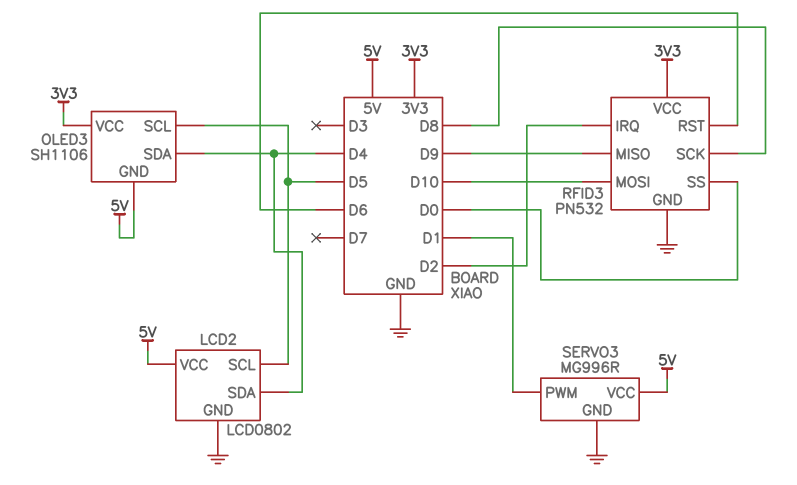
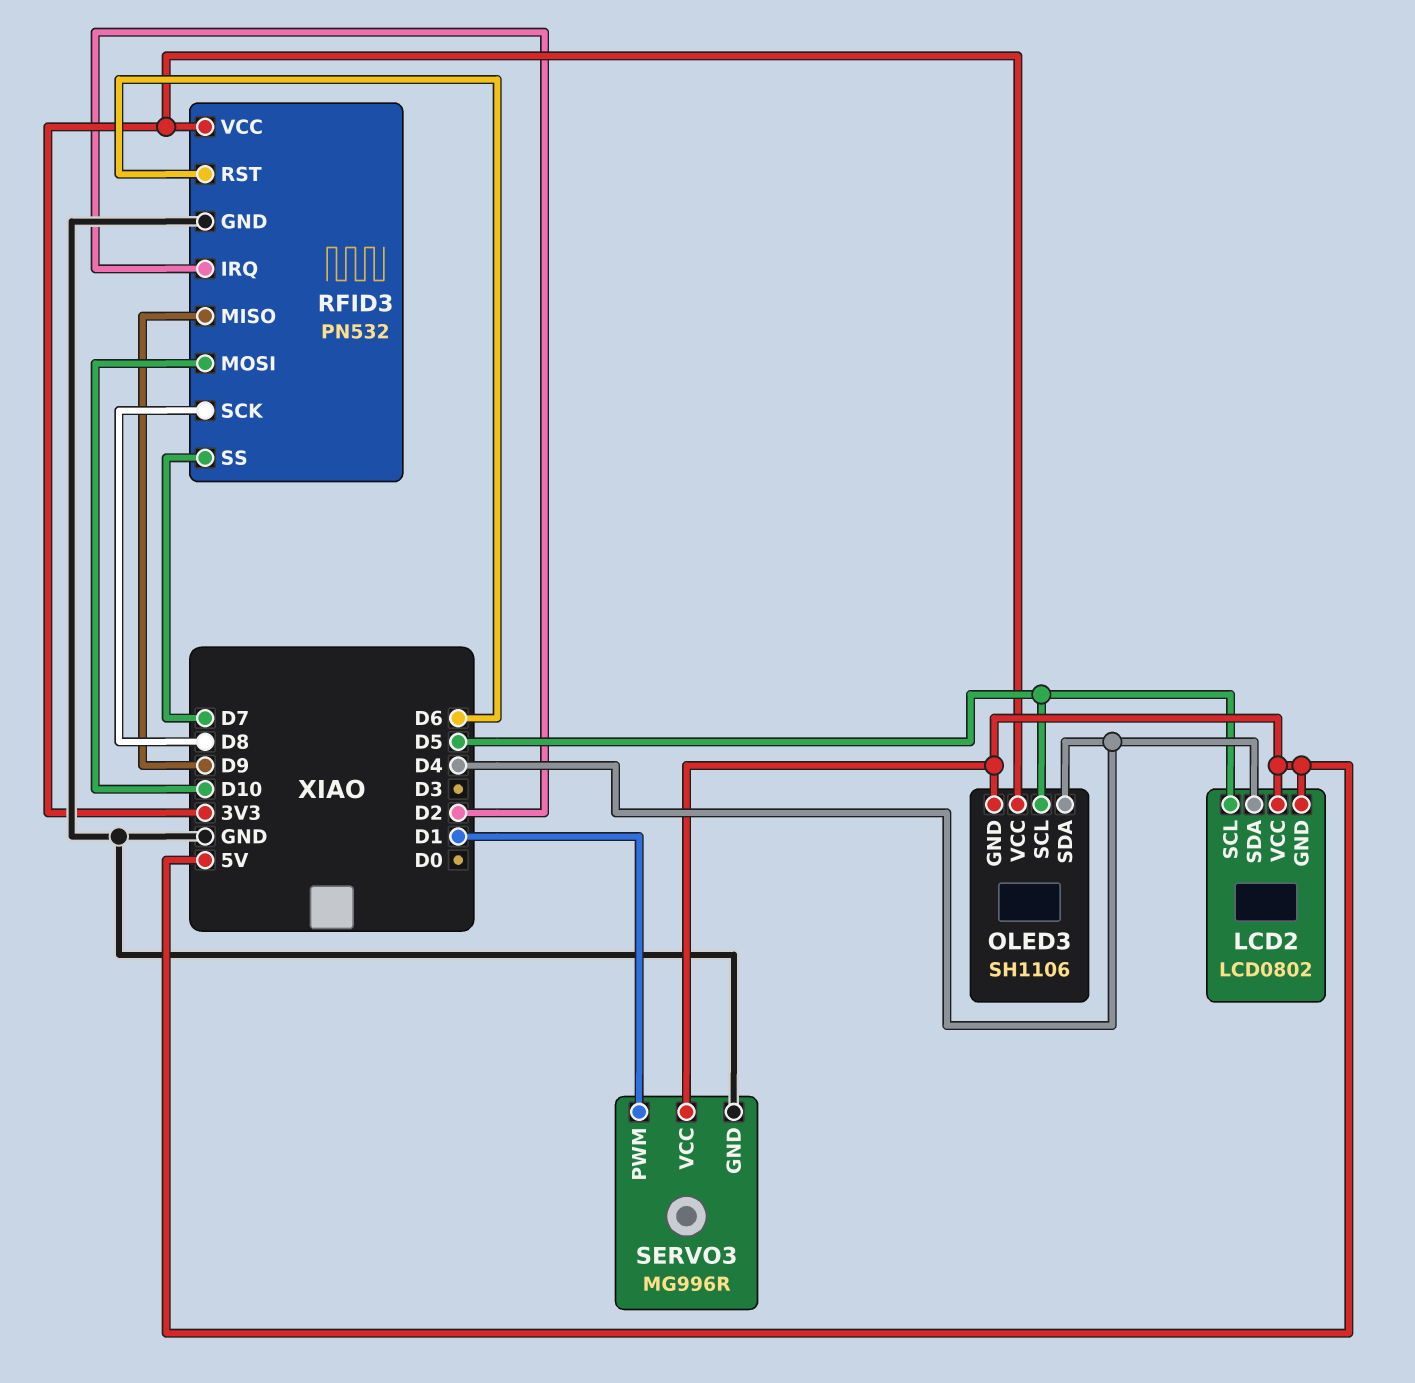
LCD2 pin GND: GND -> 5V
RFID3 pin SS: D0 -> D7

